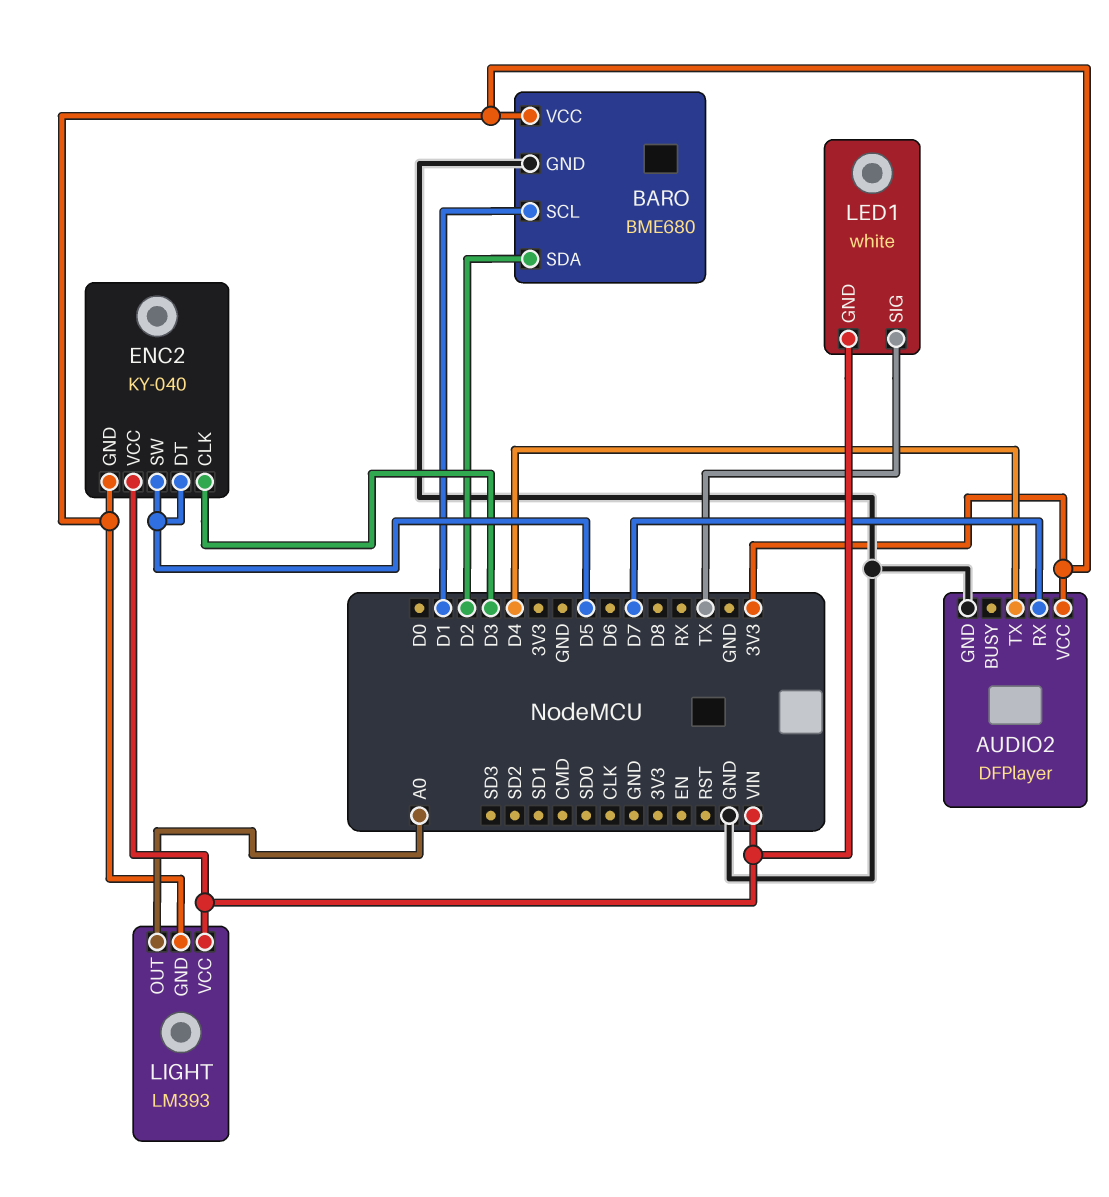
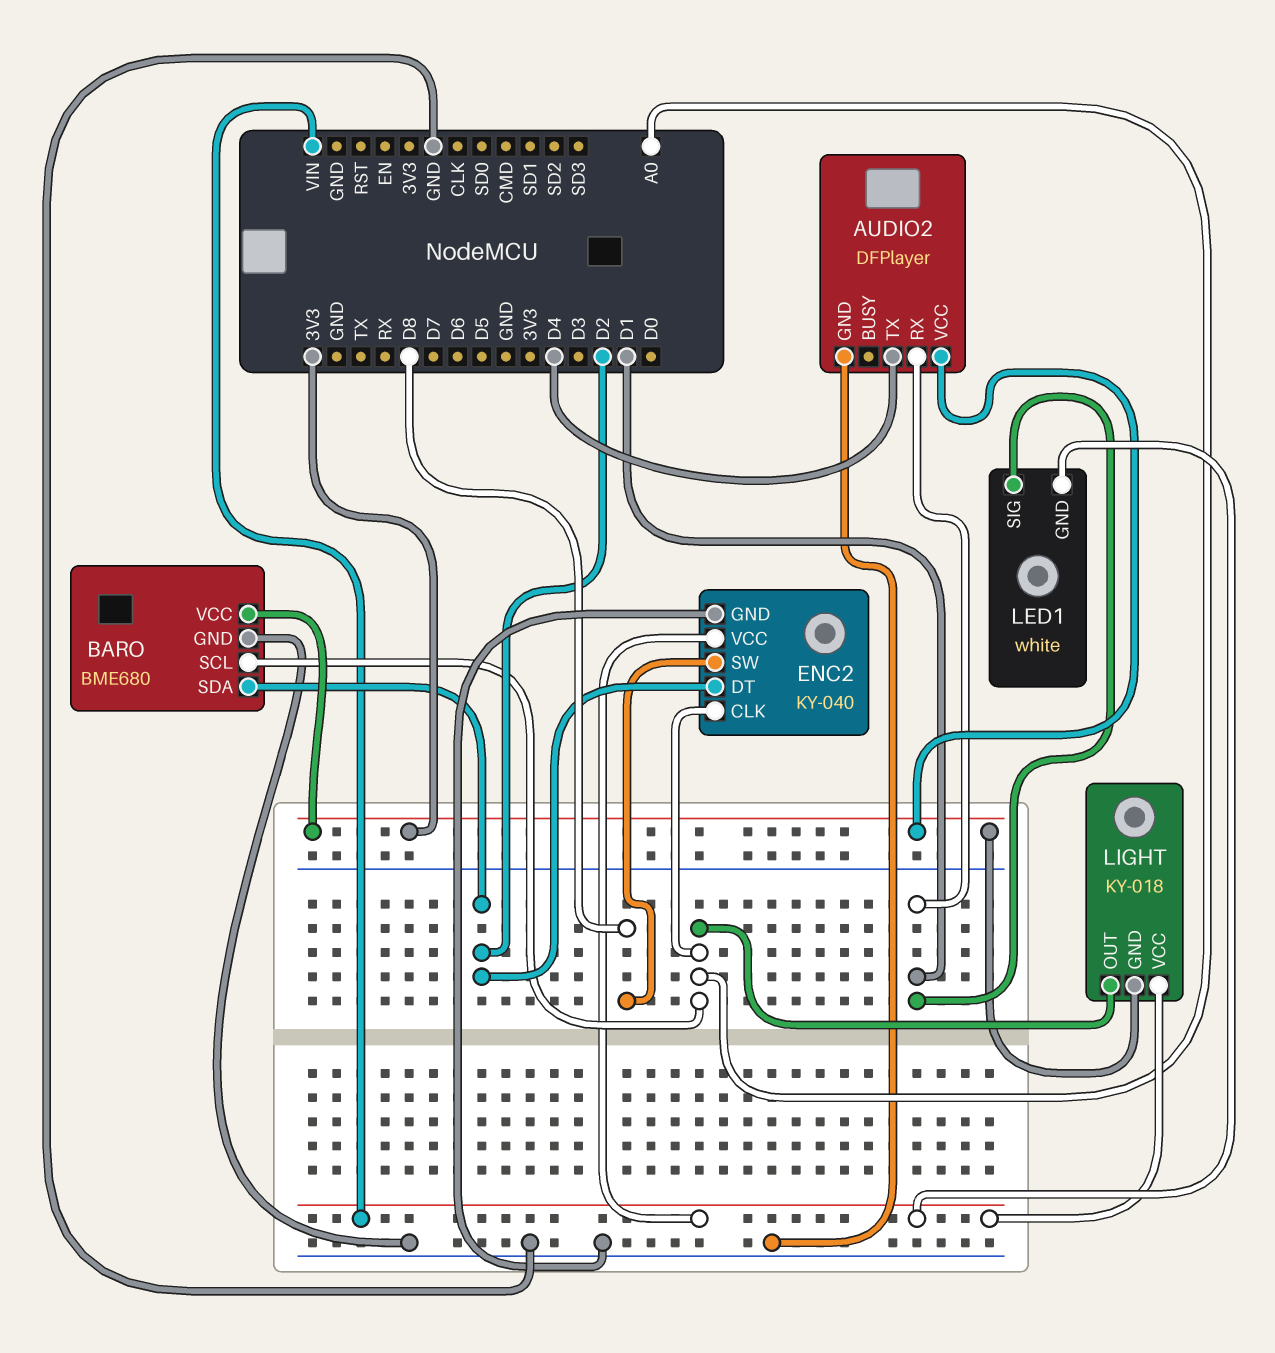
AUDIO2 pin RX: D7 -> D1
BARO pin SCL: D1 -> A0
ENC2 pin CLK: D3 -> A0
ENC2 pin DT: D5 -> D2
ENC2 pin GND: 3V3 -> GND
ENC2 pin SW: D5 -> D8
LED1 pin SIG: TX -> D1
LIGHT: LM393 -> KY-018

